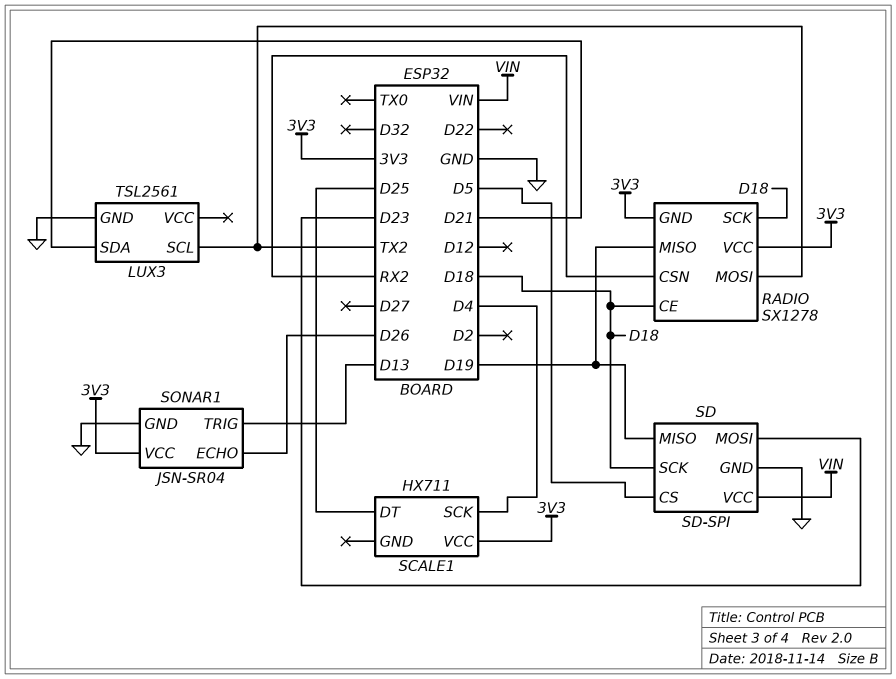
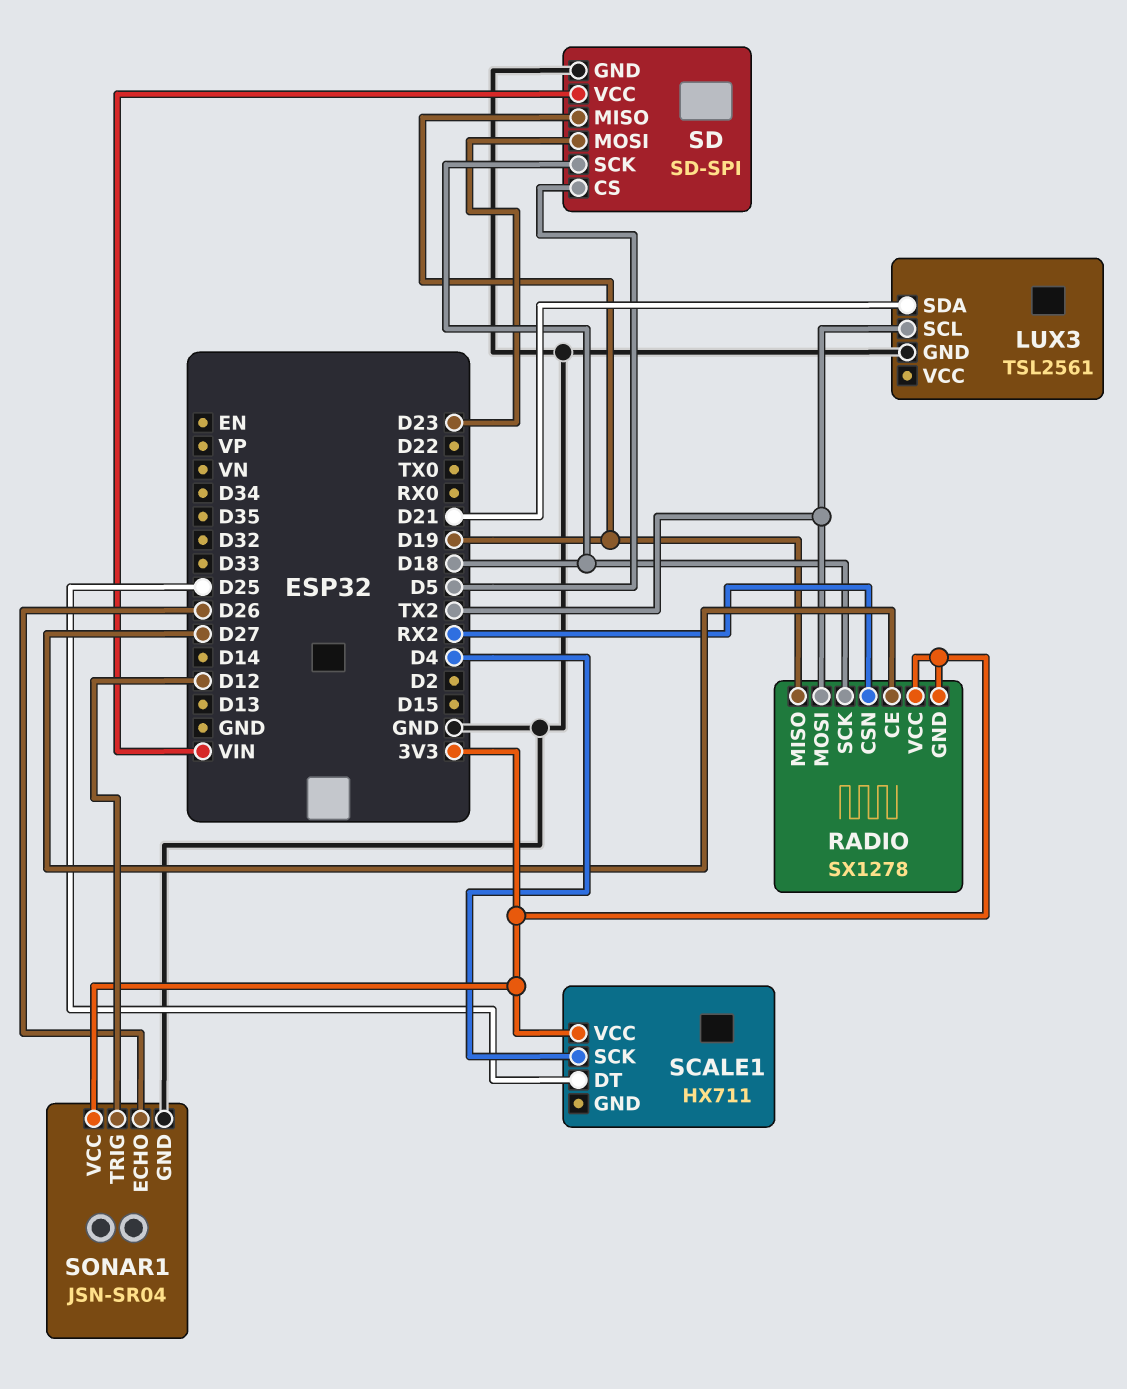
RADIO pin CE: D18 -> D27
SONAR1 pin TRIG: D13 -> D12

